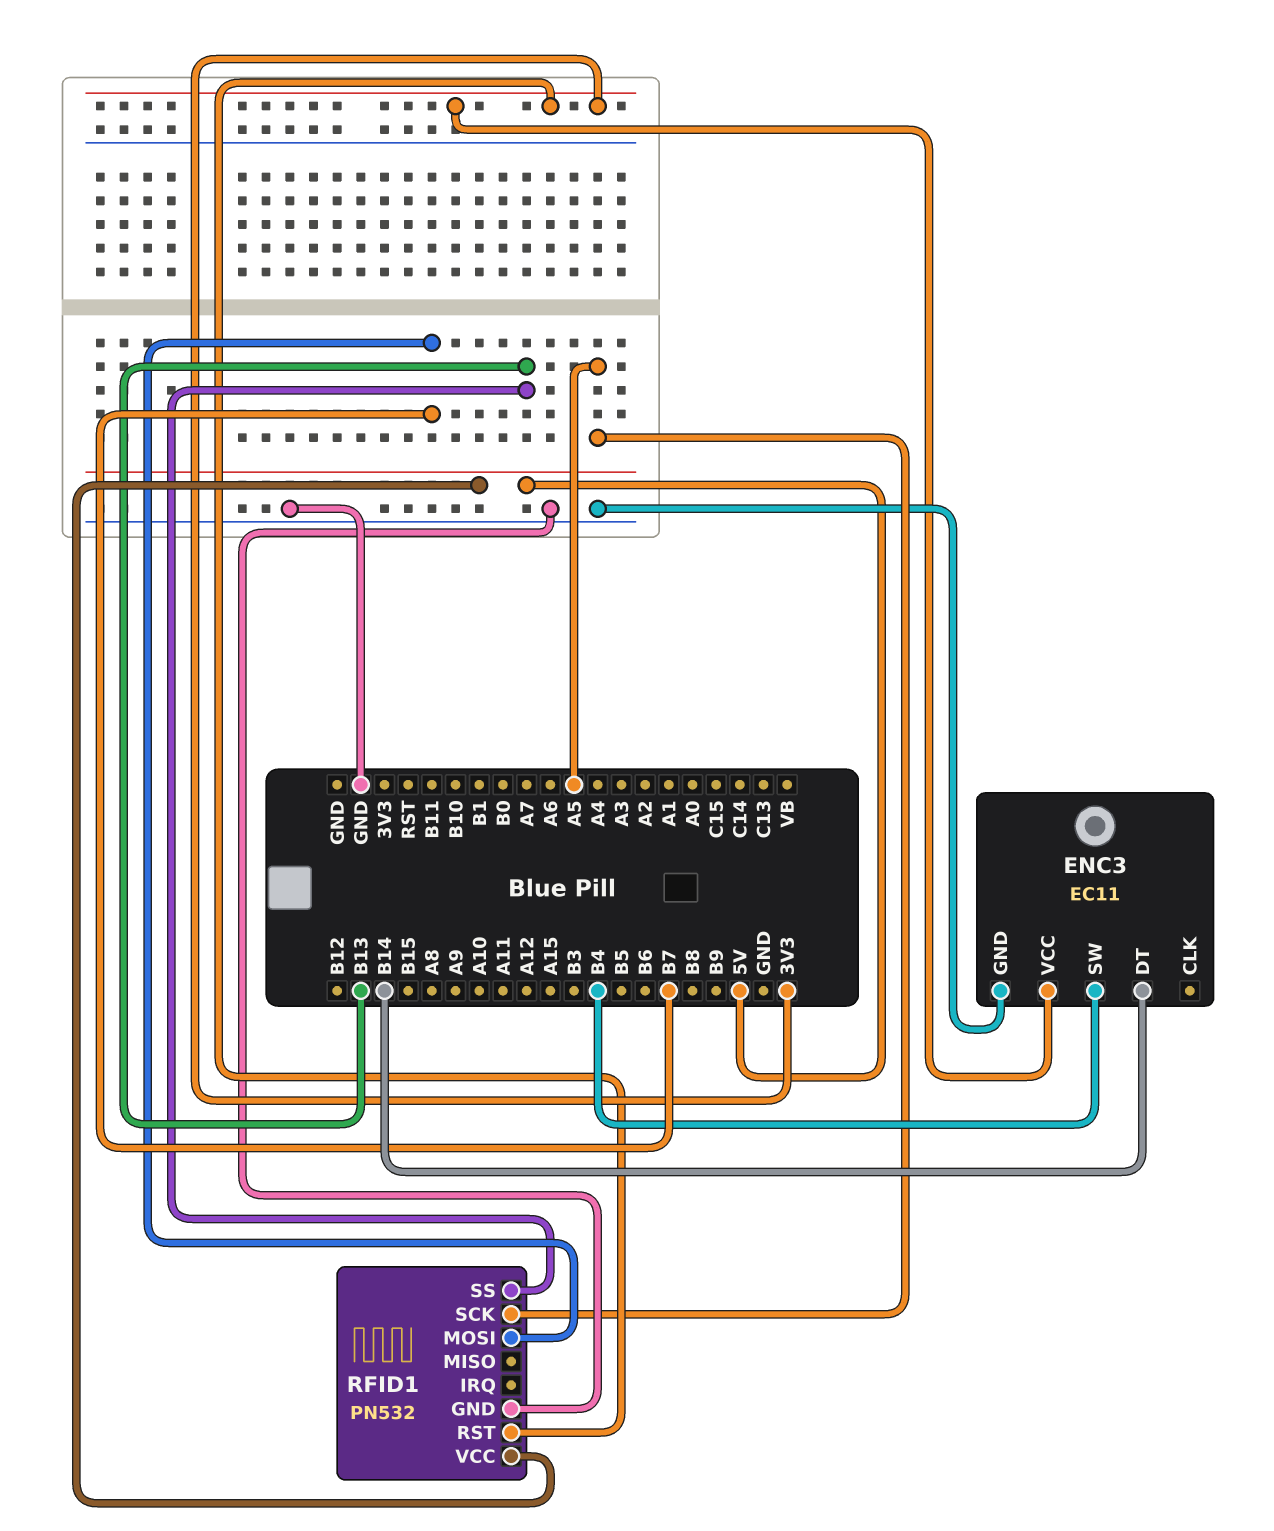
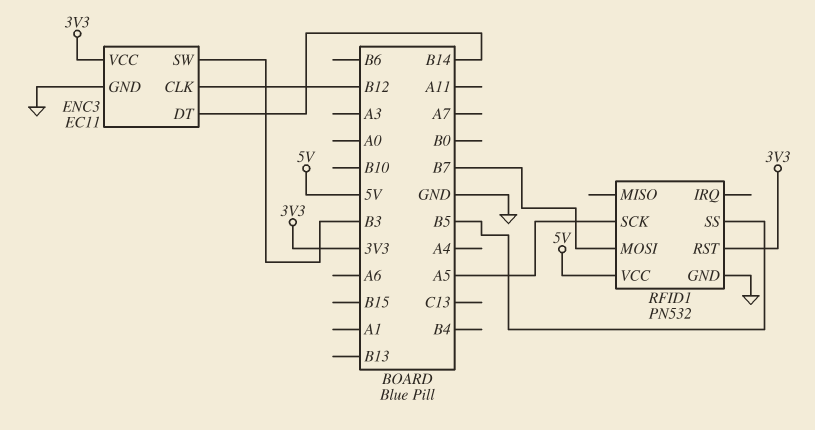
ENC3 pin CLK: none -> B12
ENC3 pin SW: B4 -> B3
RFID1 pin SS: B13 -> B5

